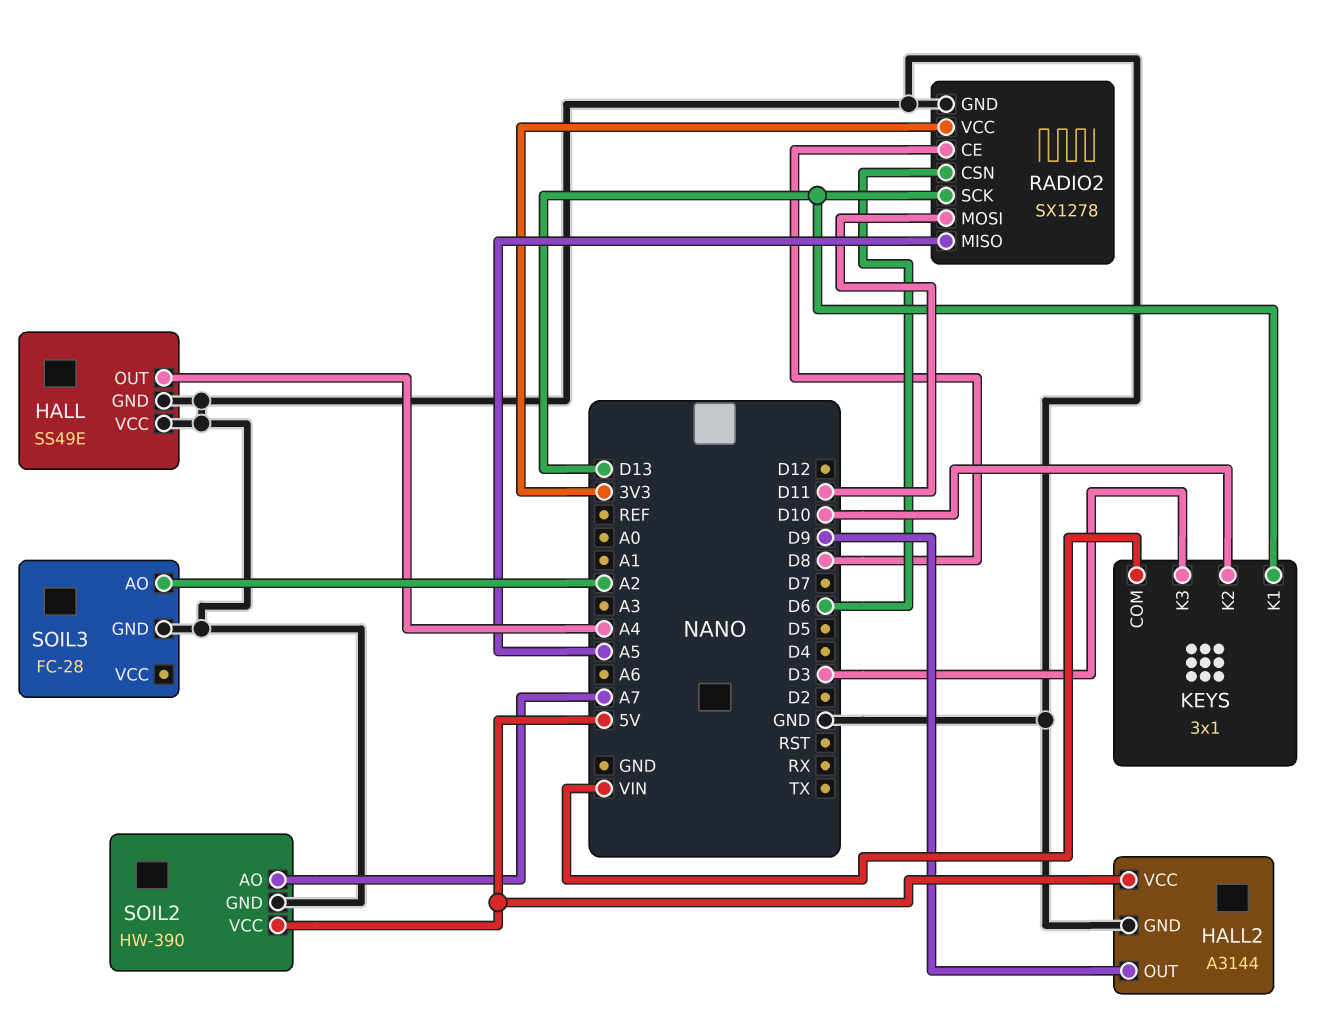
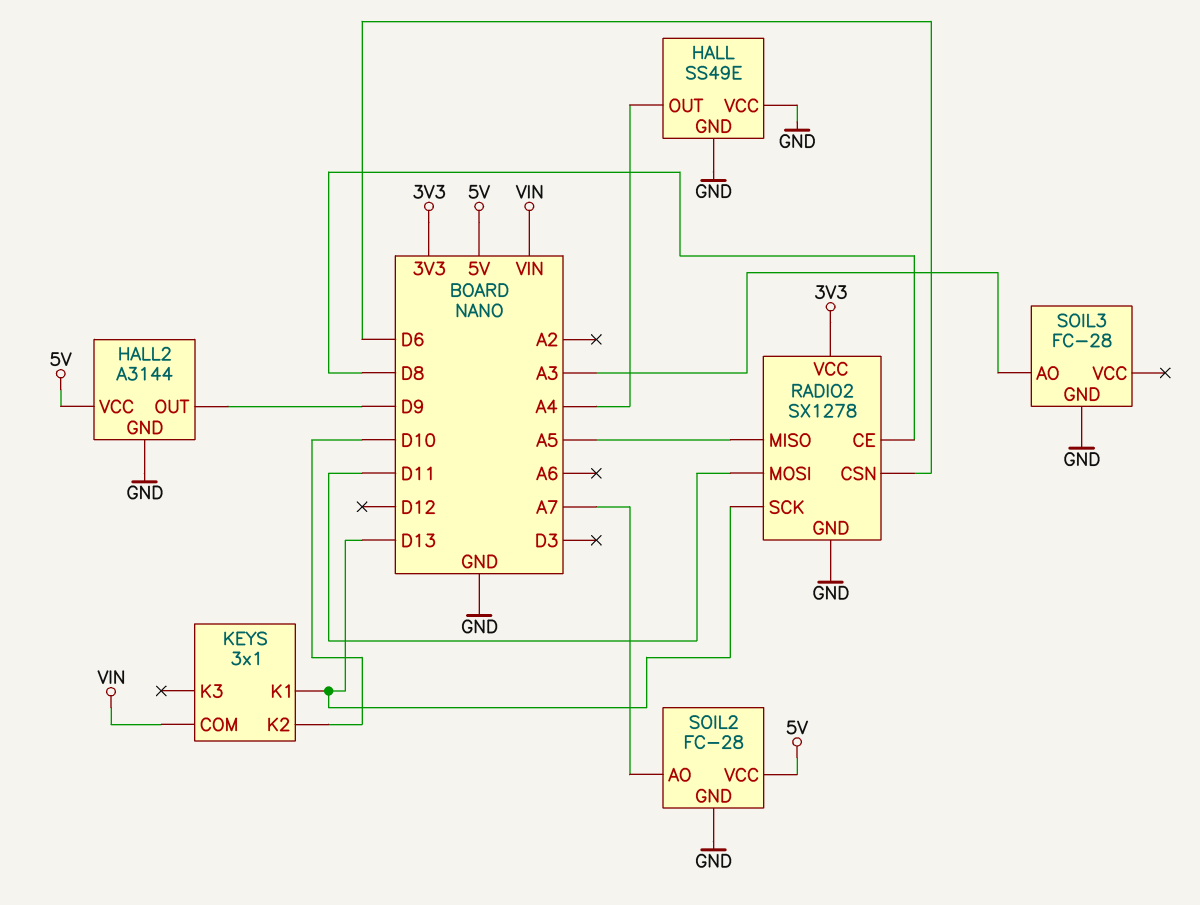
KEYS pin K3: D3 -> none
SOIL2: HW-390 -> FC-28
SOIL3 pin AO: A2 -> A3

